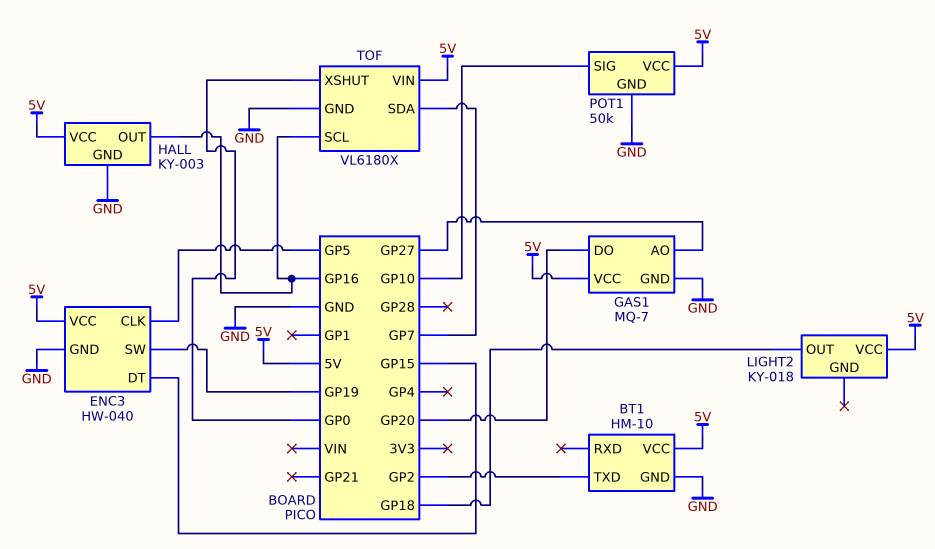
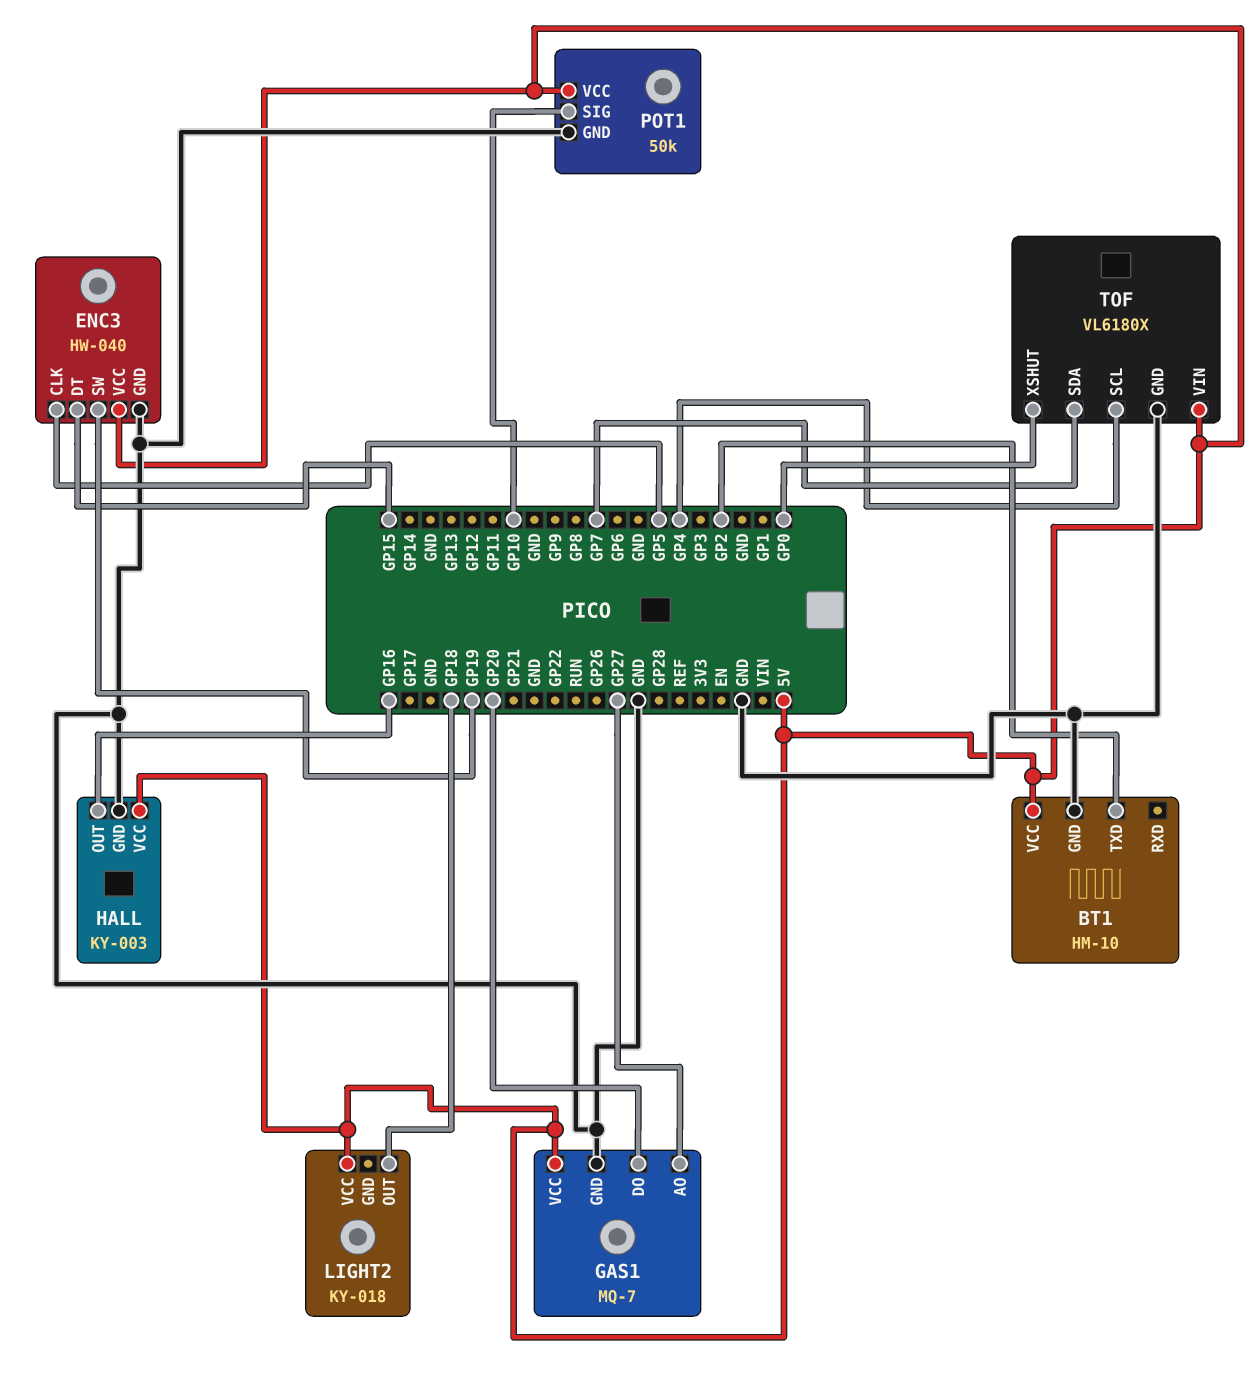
TOF pin SCL: GP16 -> GP4

